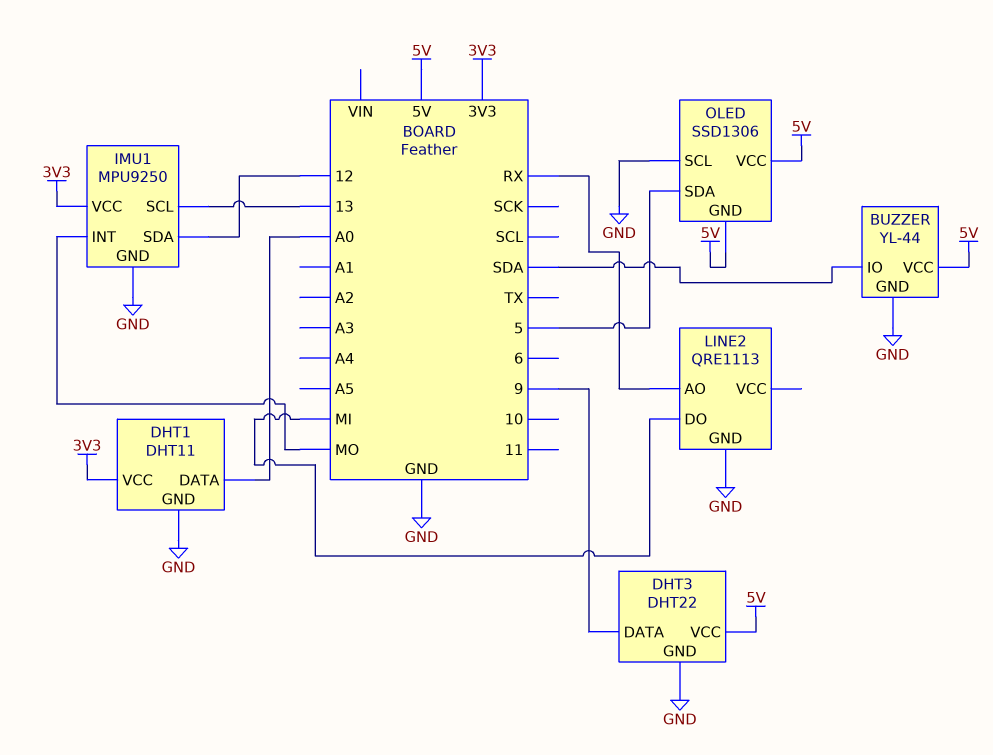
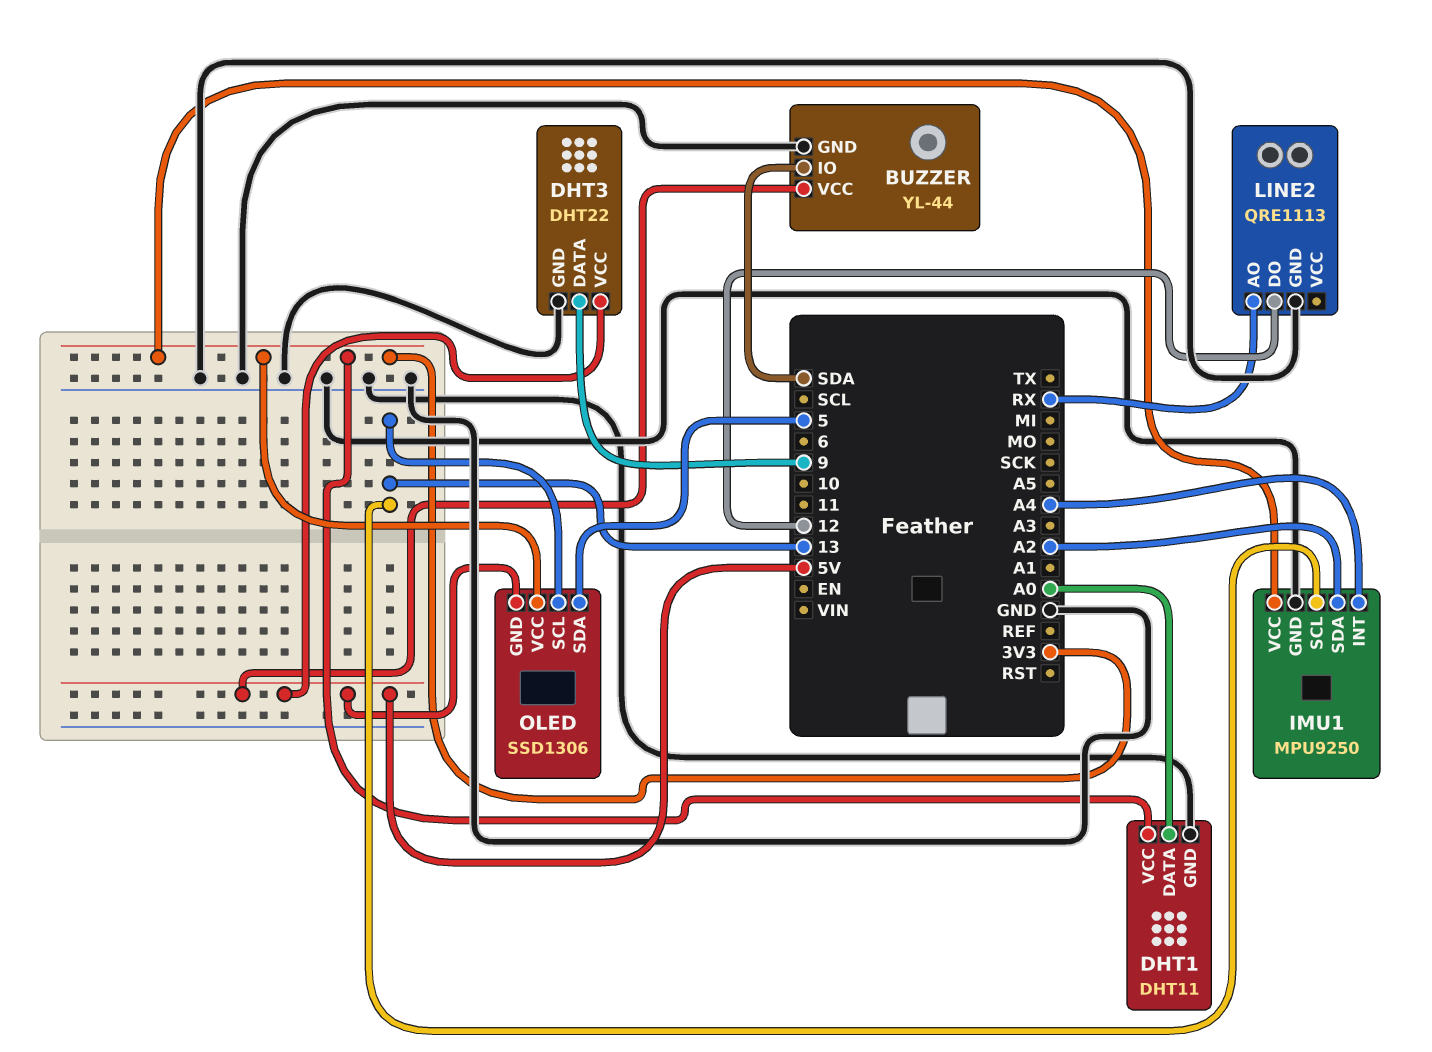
IMU1 pin INT: MO -> A4
IMU1 pin SDA: 12 -> A2
LINE2 pin DO: MI -> 12
OLED pin SCL: GND -> 13
OLED pin VCC: 5V -> 3V3

